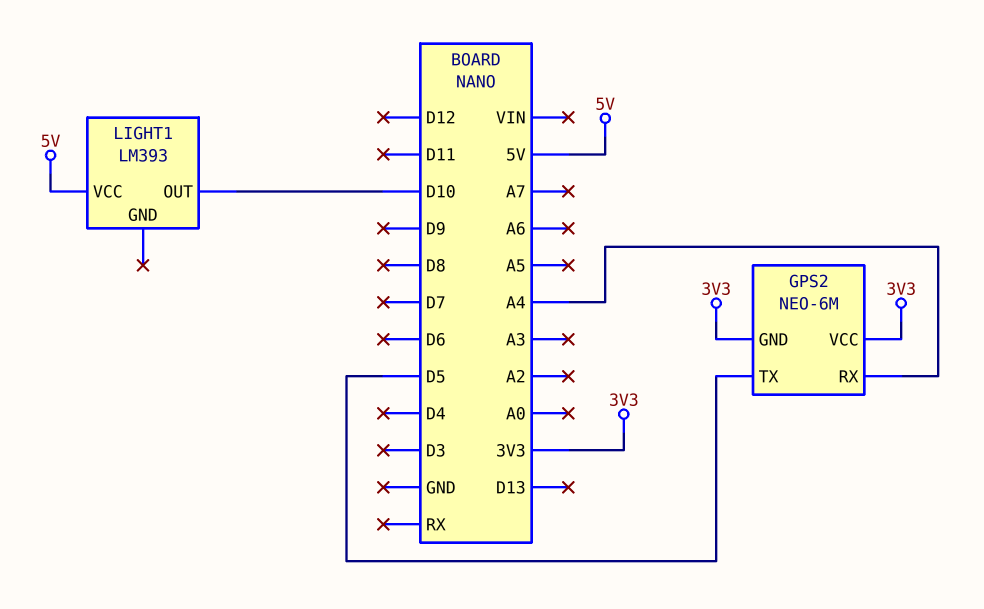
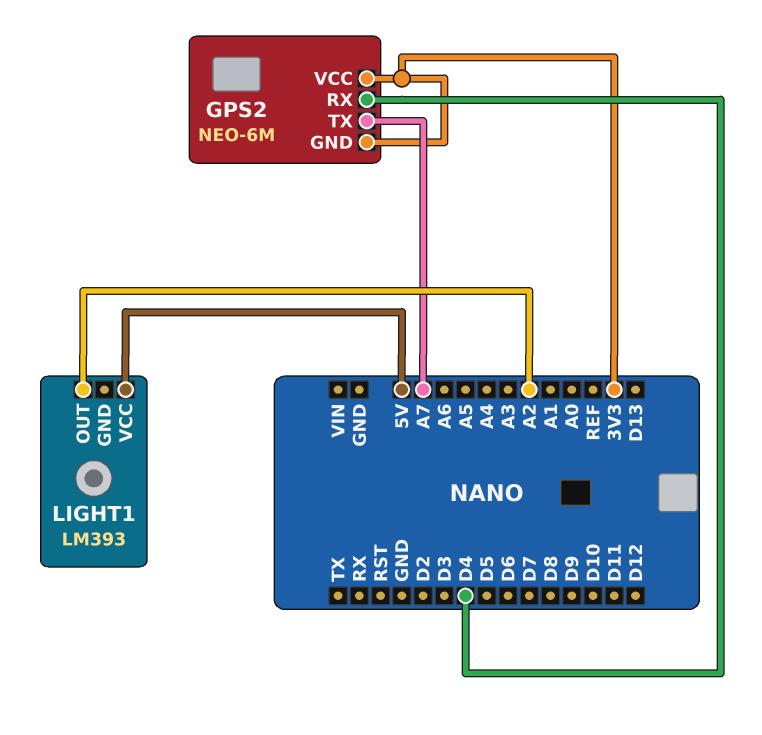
GPS2 pin RX: A4 -> D4
GPS2 pin TX: D5 -> A7
LIGHT1 pin OUT: D10 -> A2

